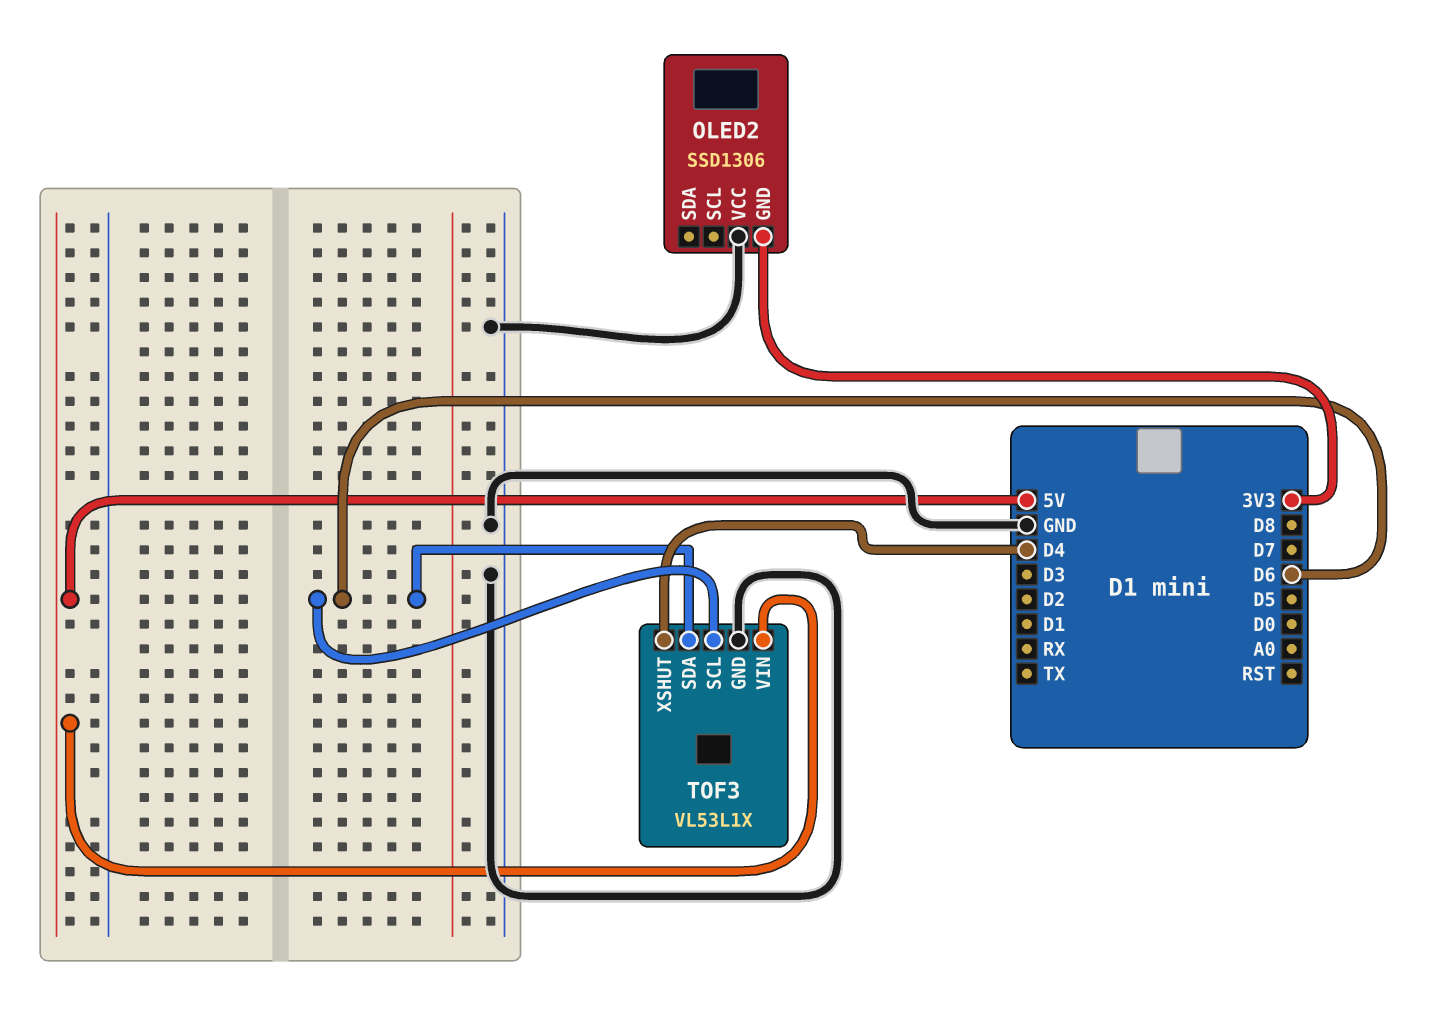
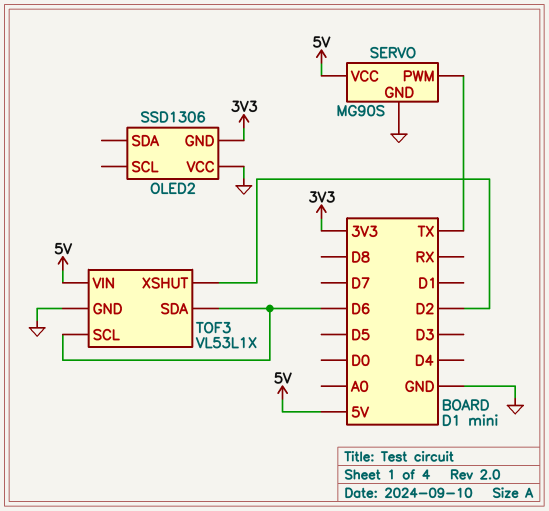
SERVO: none -> MG90S
SERVO pin GND: none -> GND
SERVO pin PWM: none -> TX
SERVO pin VCC: none -> 5V
TOF3 pin XSHUT: D4 -> D2

